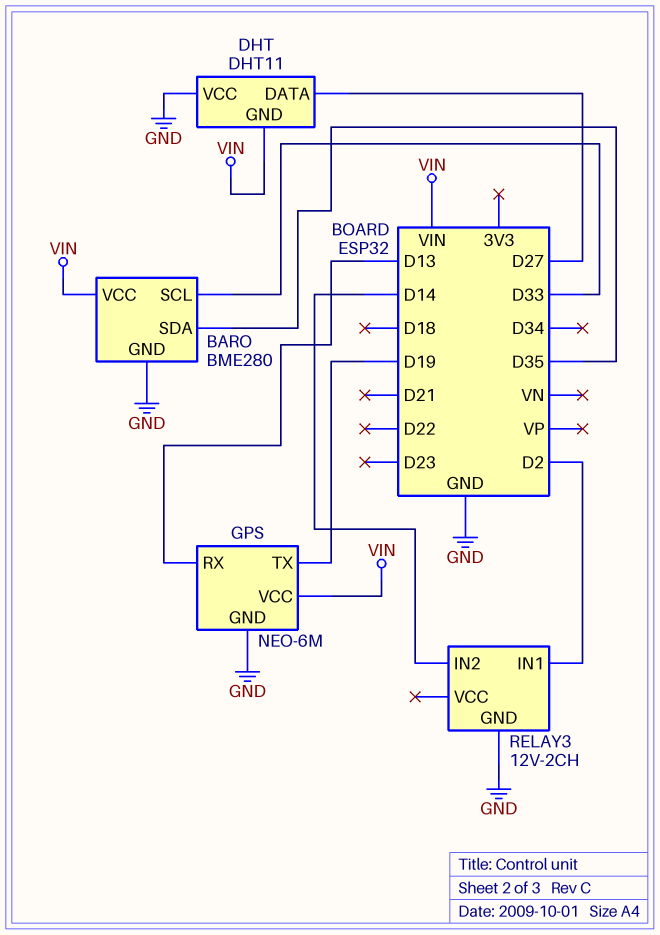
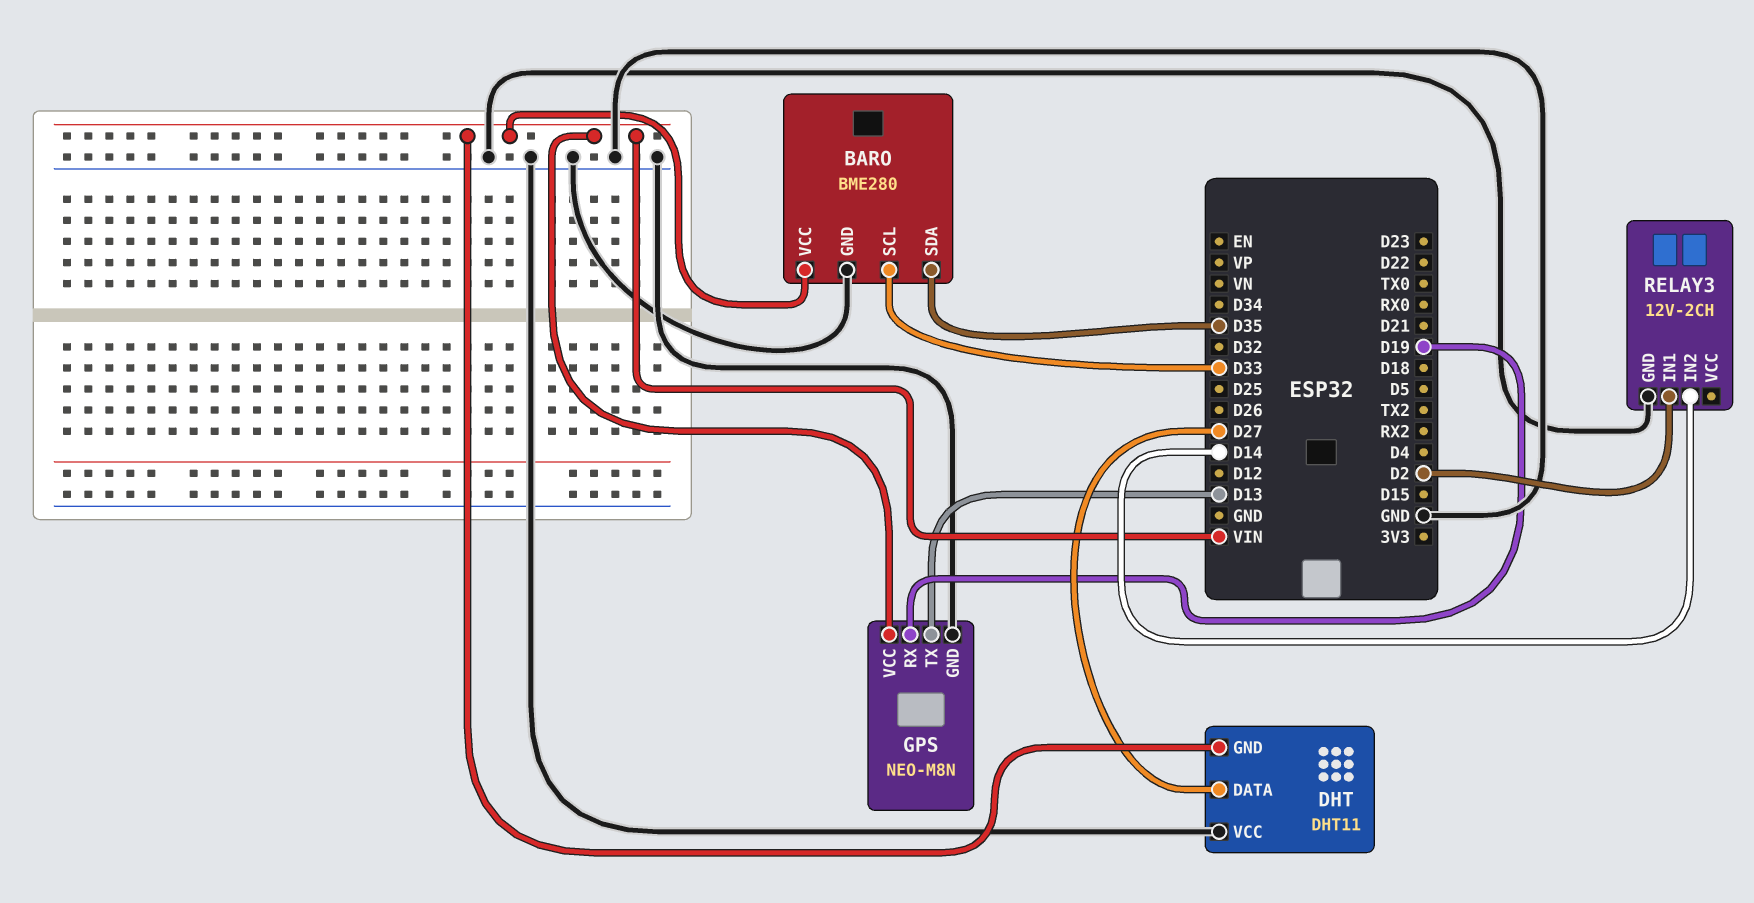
GPS: NEO-6M -> NEO-M8N
GPS pin RX: D13 -> D19
GPS pin TX: D19 -> D13

